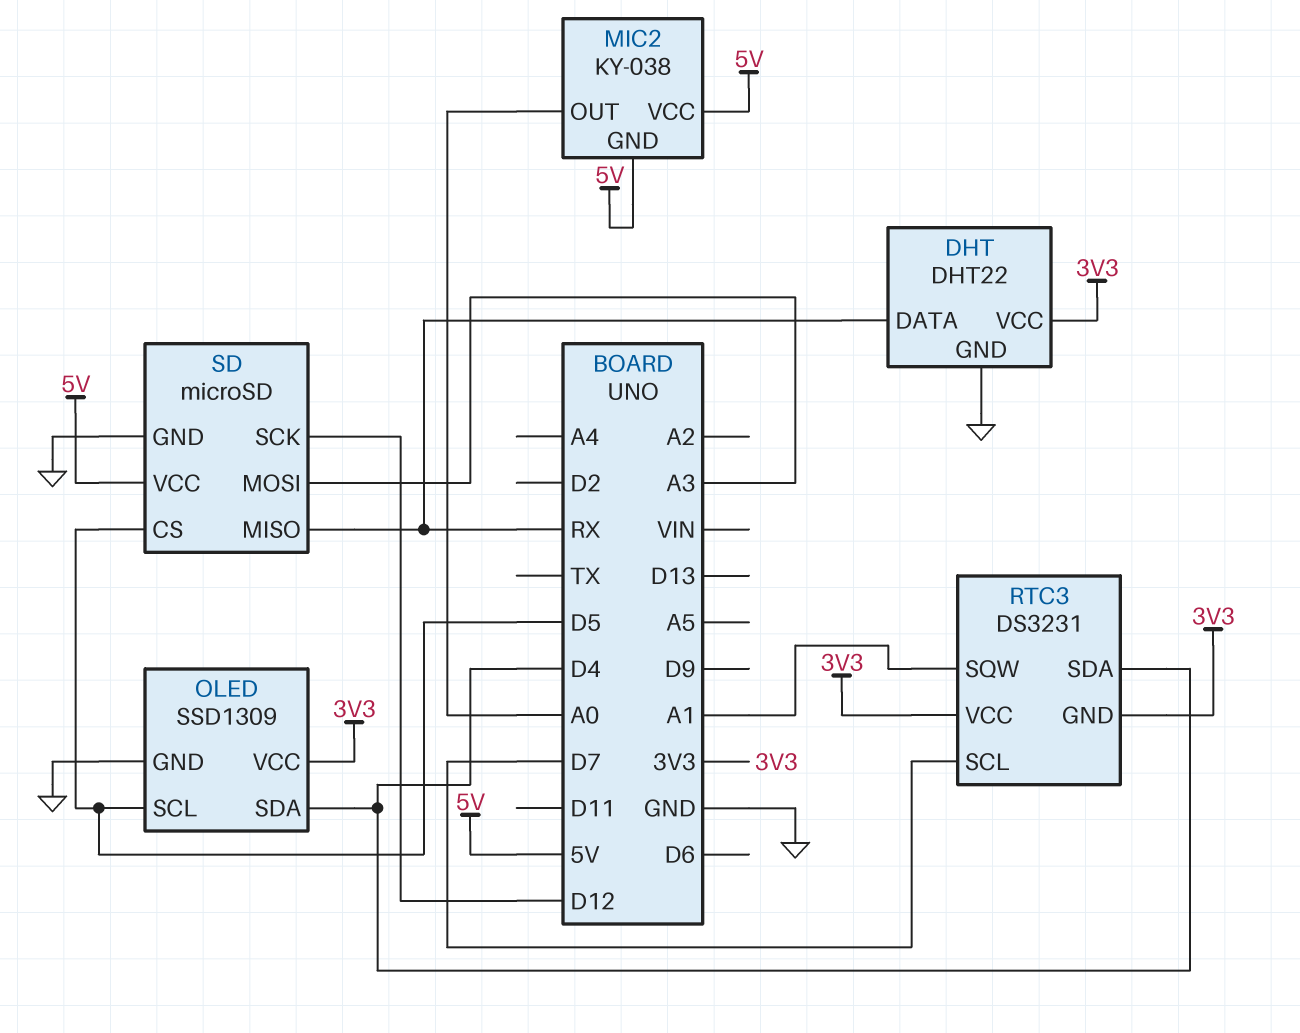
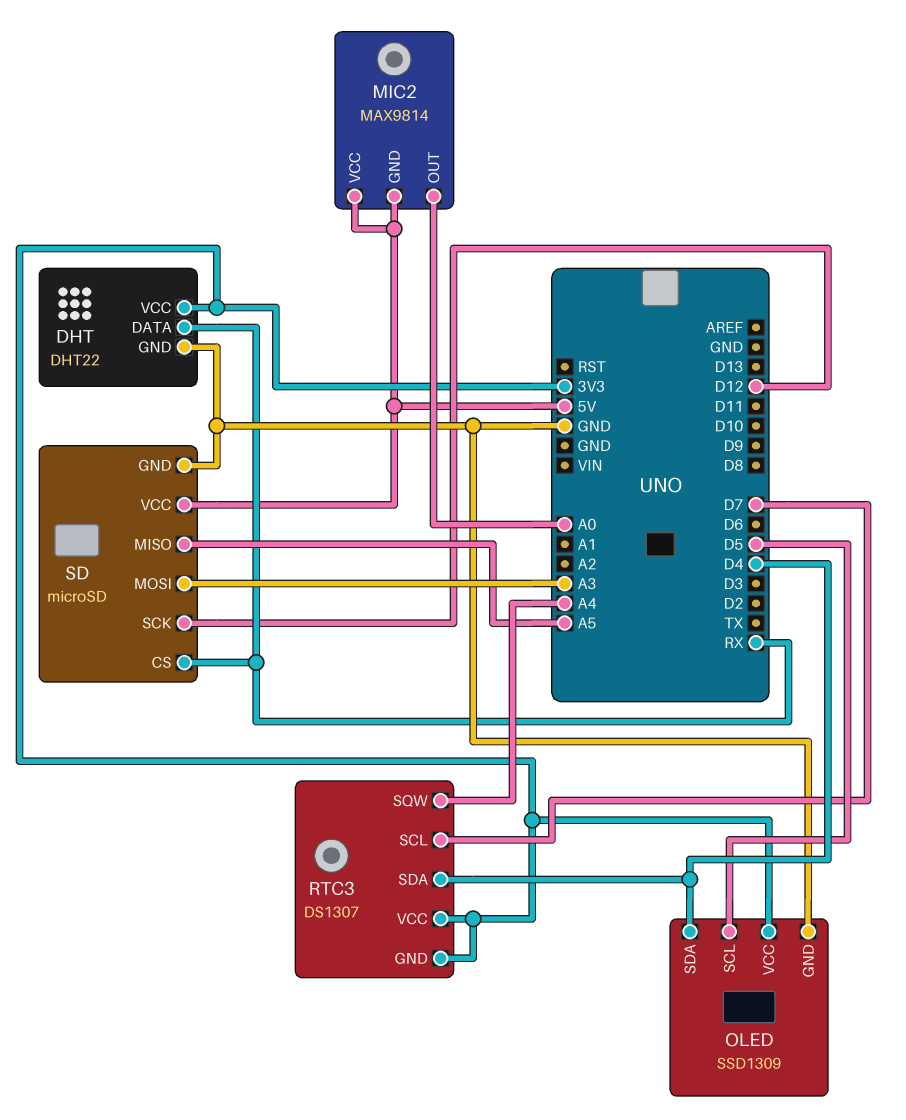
MIC2: KY-038 -> MAX9814
RTC3: DS3231 -> DS1307
RTC3 pin SQW: A1 -> A4
SD pin CS: D5 -> RX
SD pin MISO: RX -> A5

